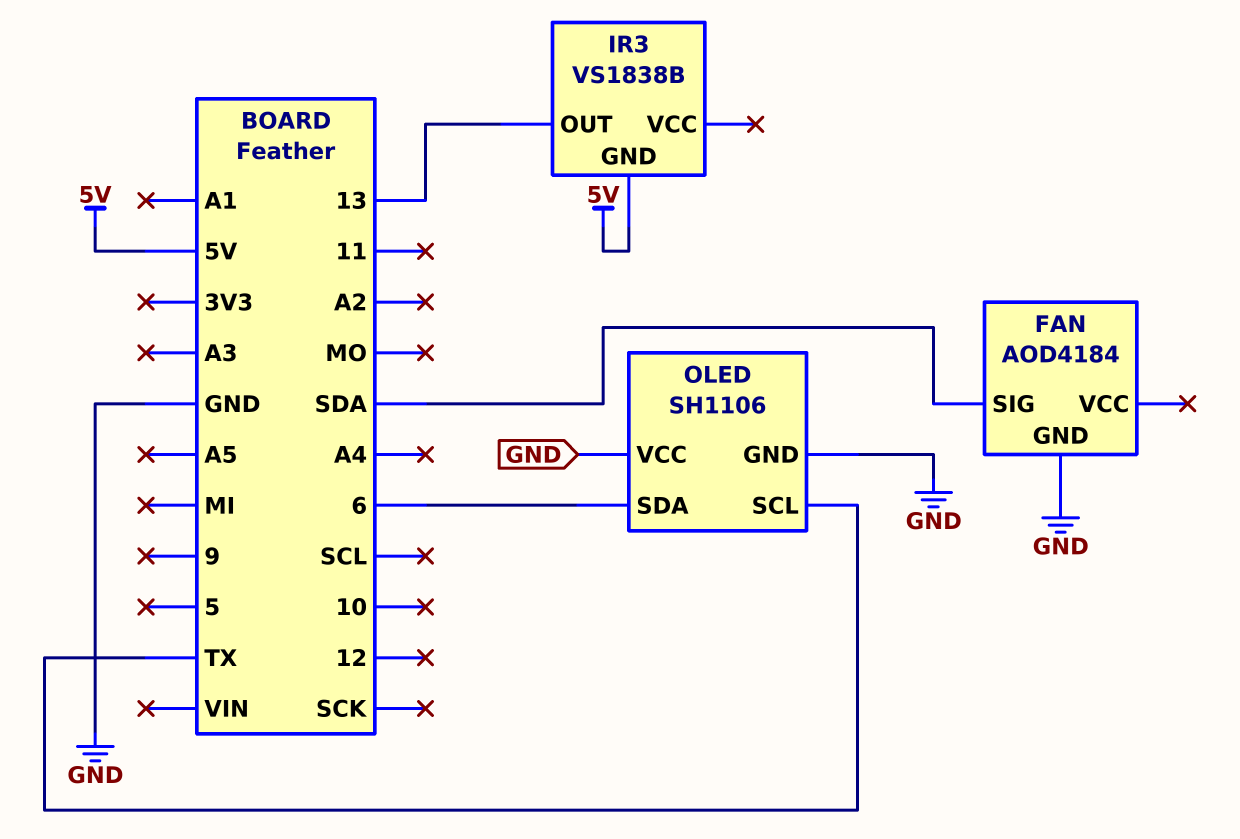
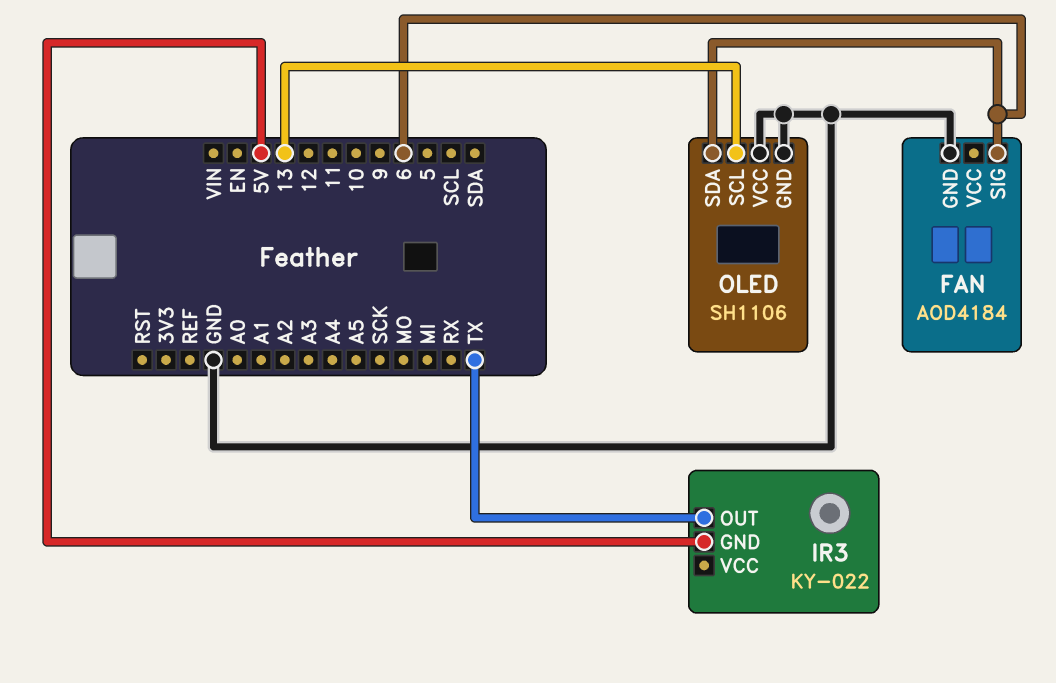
FAN pin SIG: SDA -> 6
IR3: VS1838B -> KY-022
IR3 pin OUT: 13 -> TX
OLED pin SCL: TX -> 13

